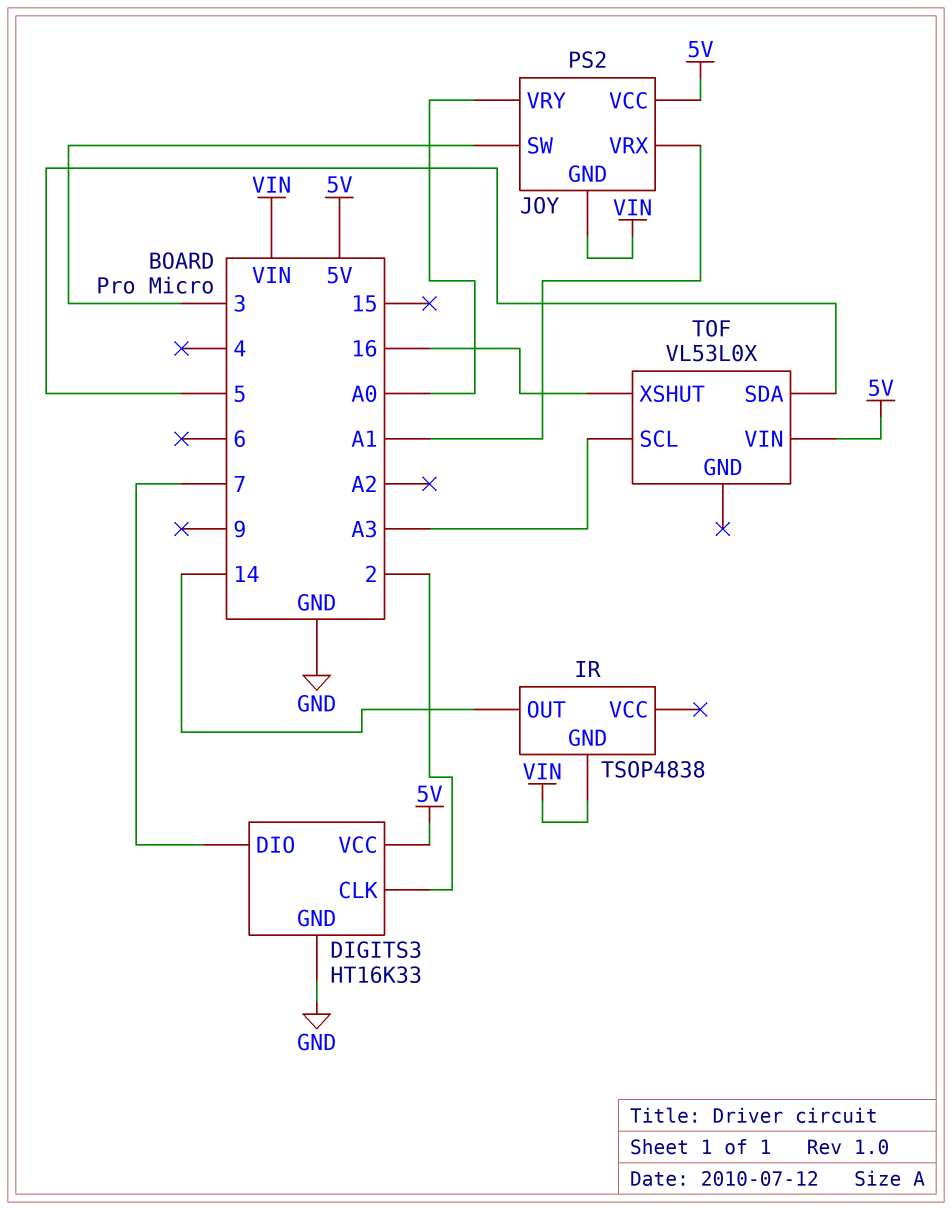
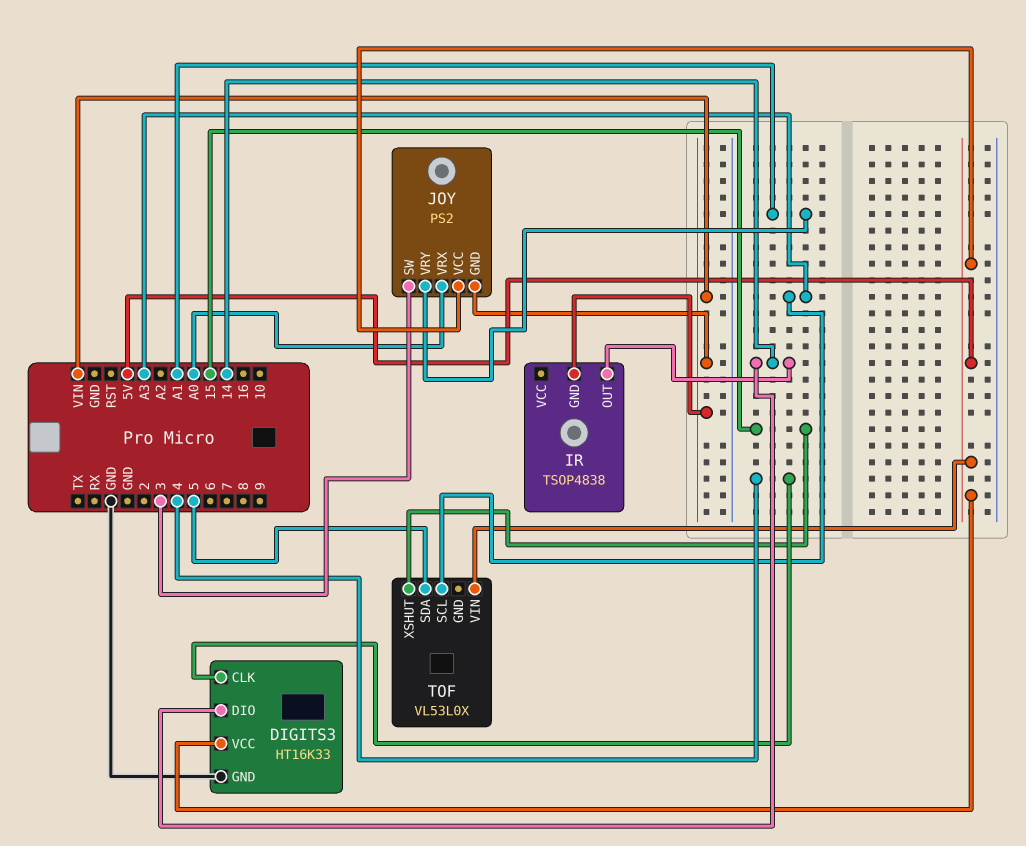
DIGITS3 pin CLK: 2 -> 4
DIGITS3 pin DIO: 7 -> 14
JOY pin VRX: A1 -> A0
JOY pin VRY: A0 -> A1
TOF pin XSHUT: 16 -> 15

